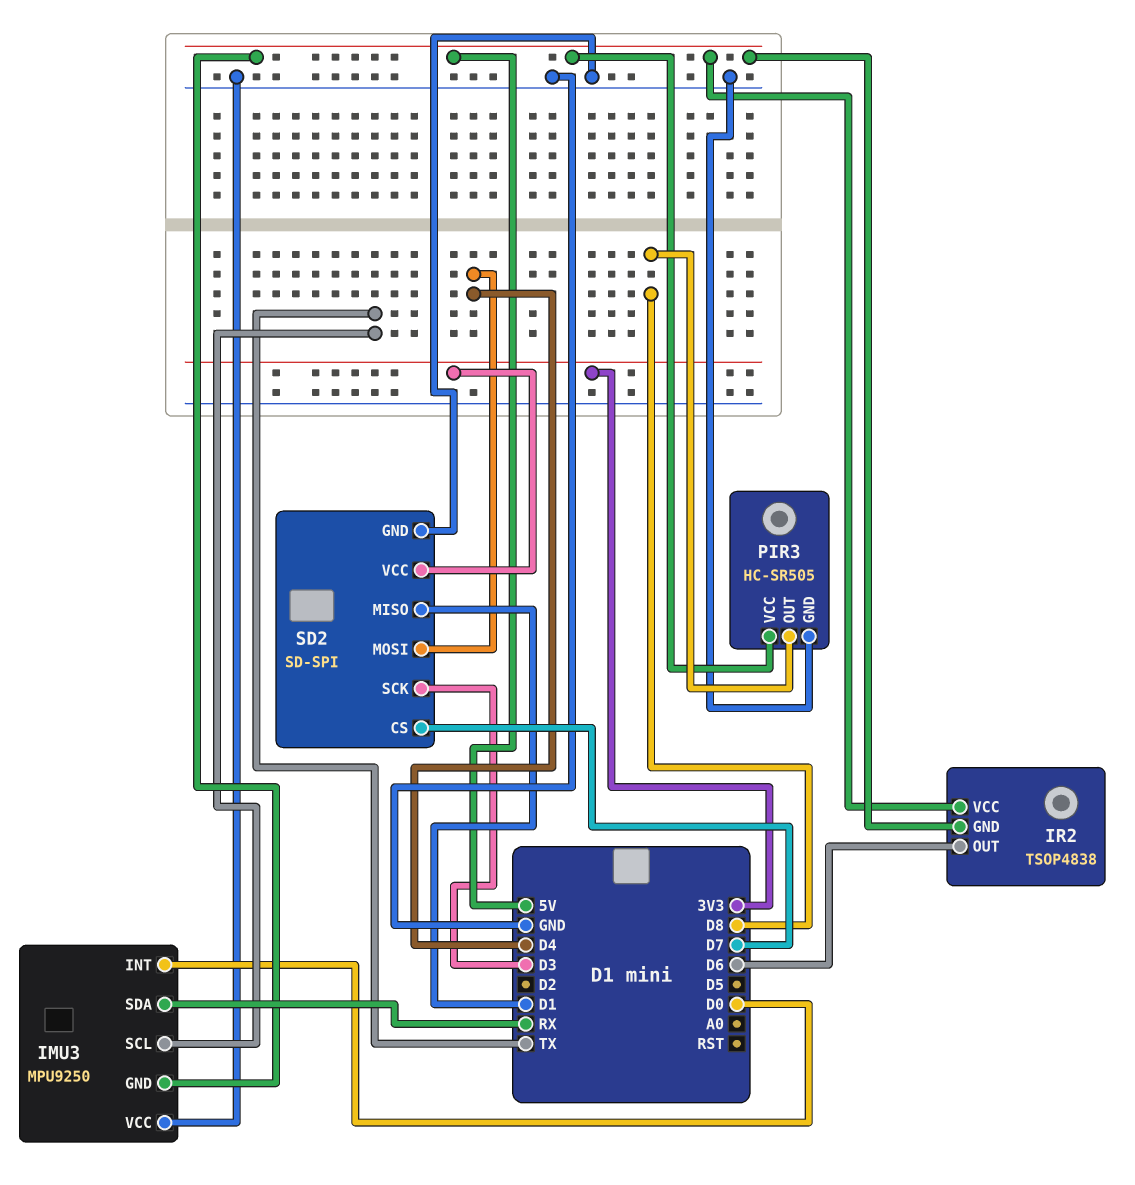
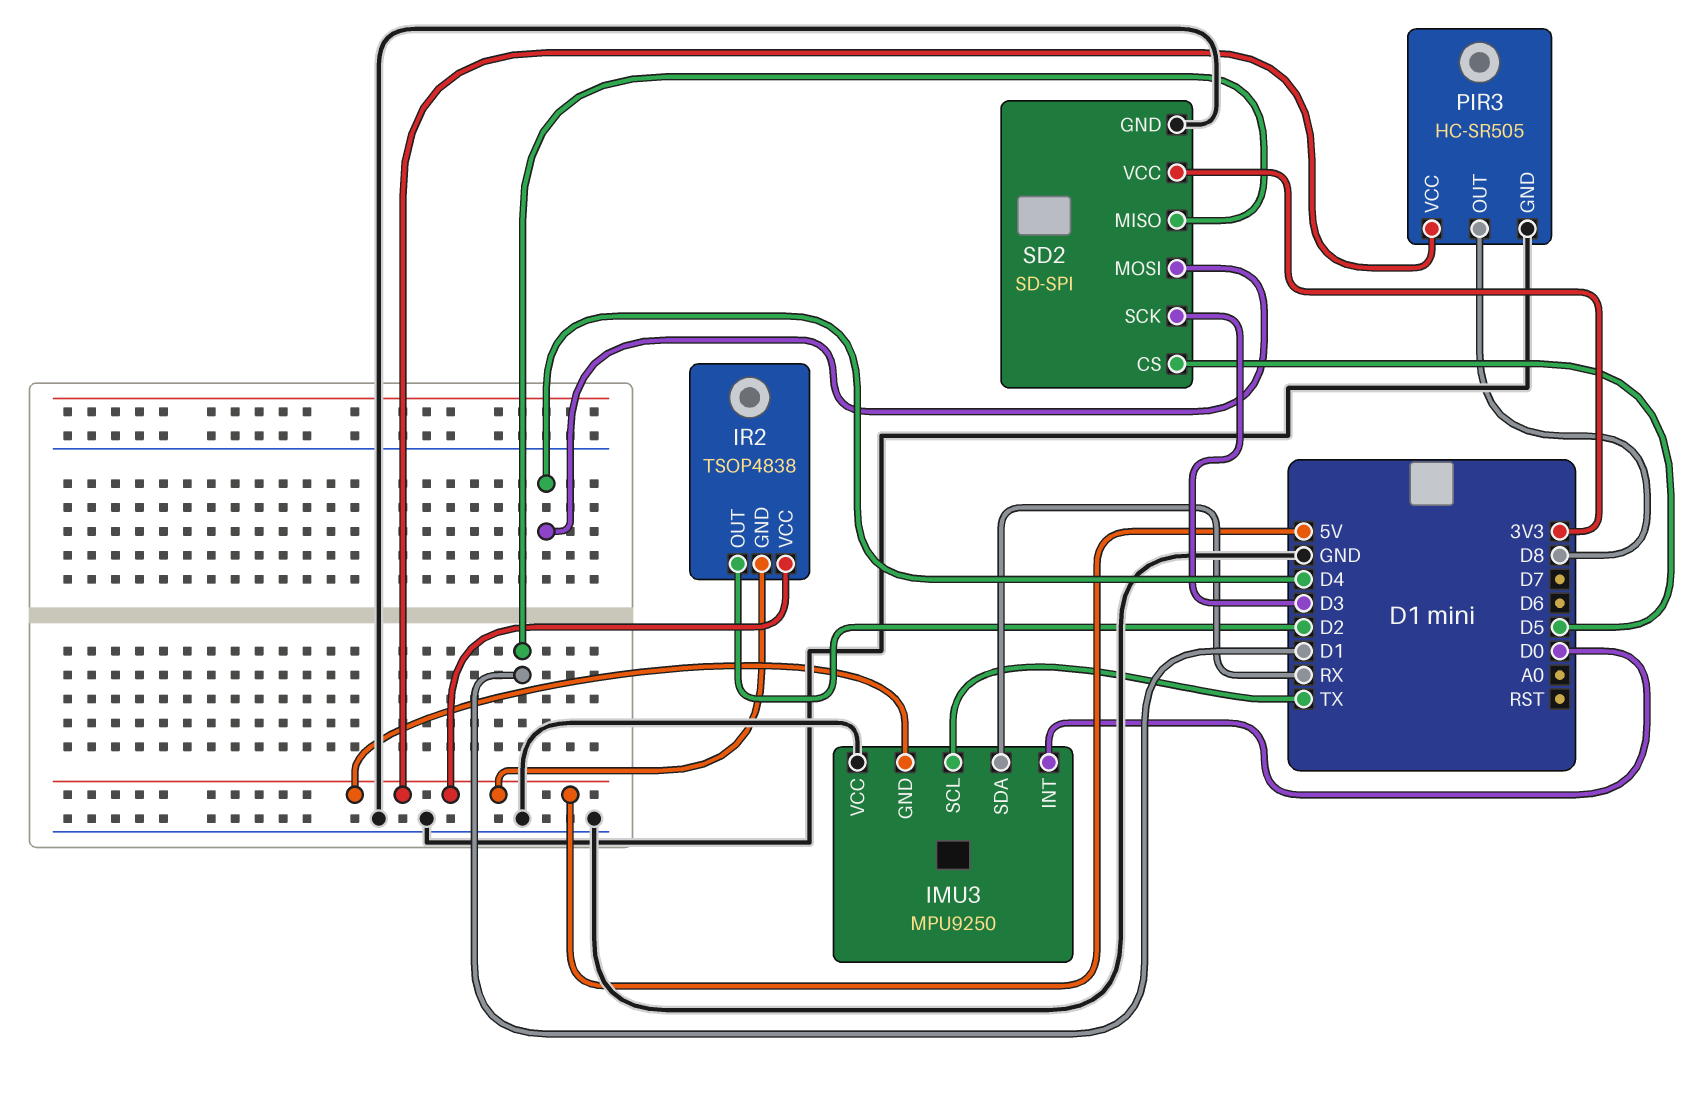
IR2 pin OUT: D6 -> D2
SD2 pin CS: D7 -> D5

